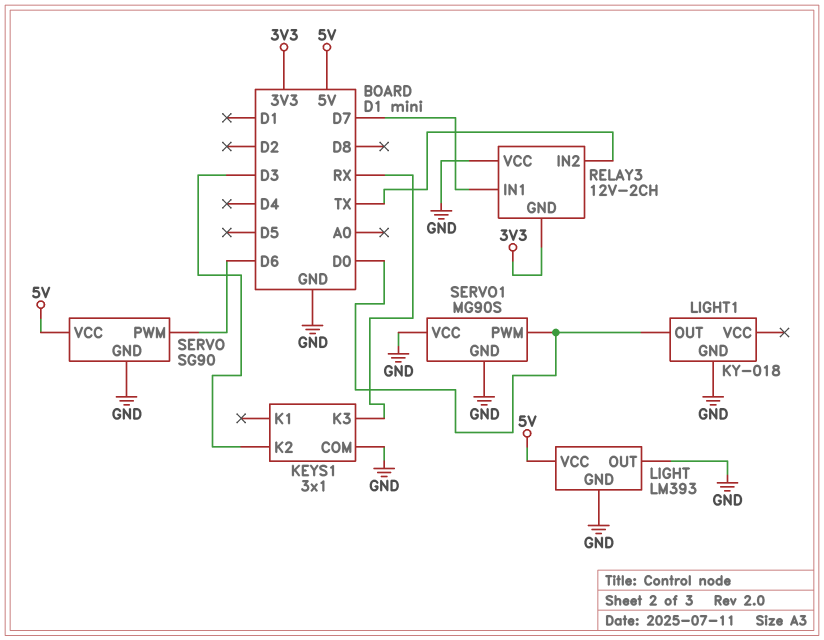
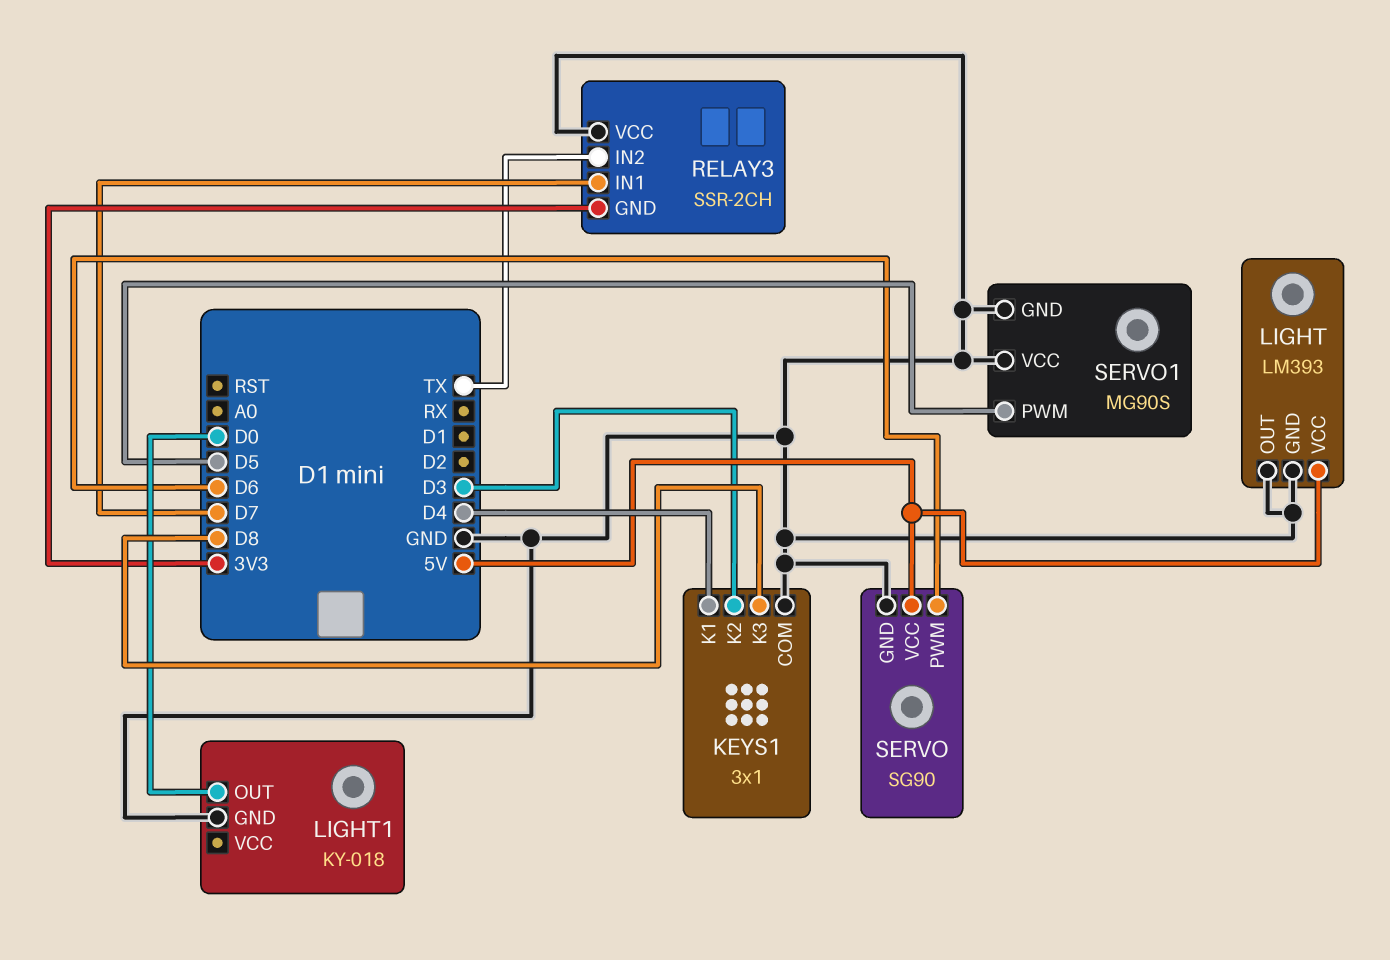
KEYS1 pin K1: none -> D4
KEYS1 pin K3: RX -> D8
RELAY3: 12V-2CH -> SSR-2CH
SERVO1 pin PWM: D0 -> D5

